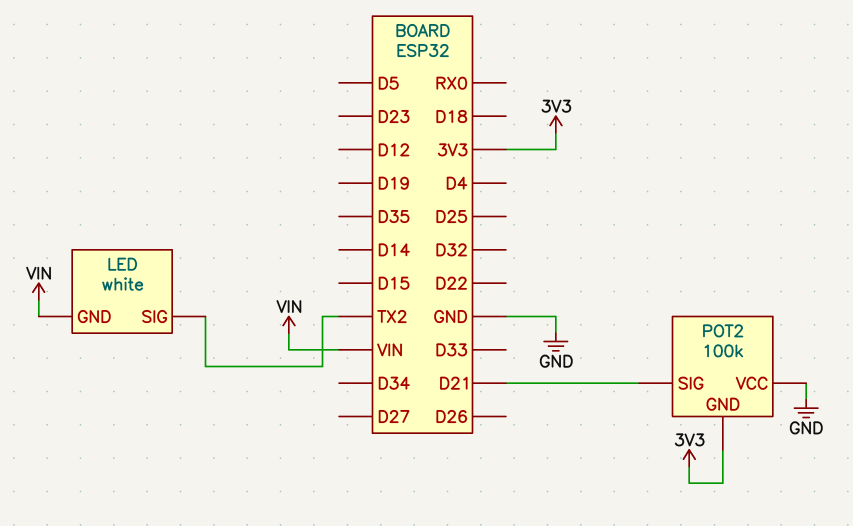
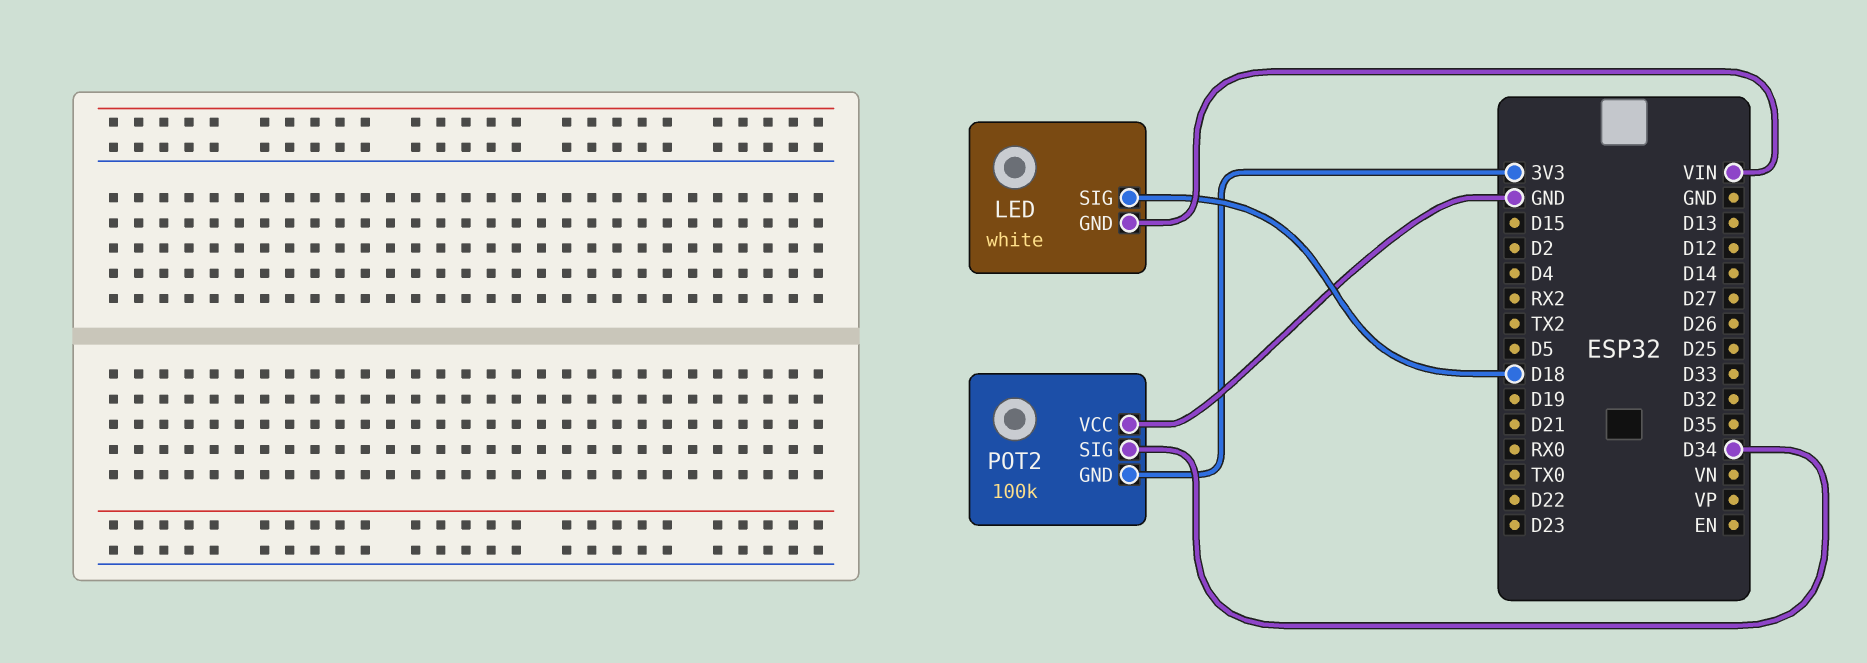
LED pin SIG: TX2 -> D18
POT2 pin SIG: D21 -> D34

